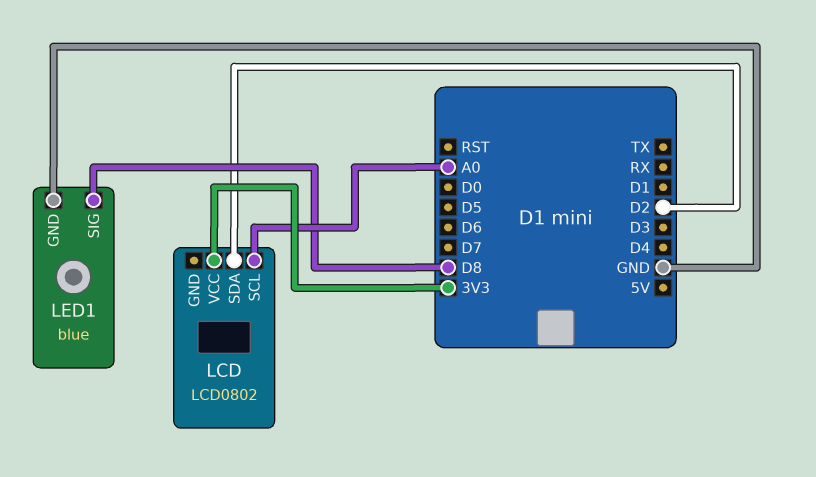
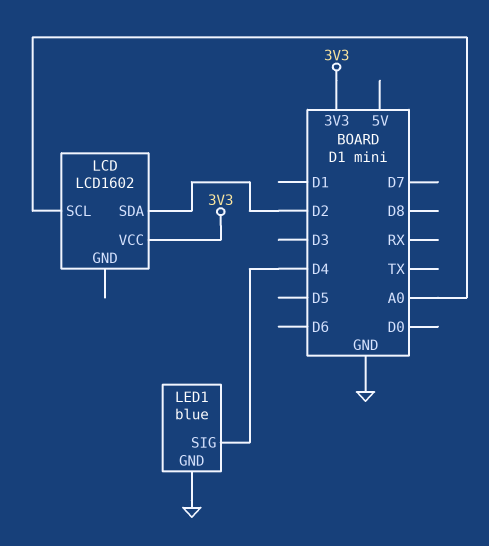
LCD: LCD0802 -> LCD1602
LED1 pin SIG: D8 -> D4

